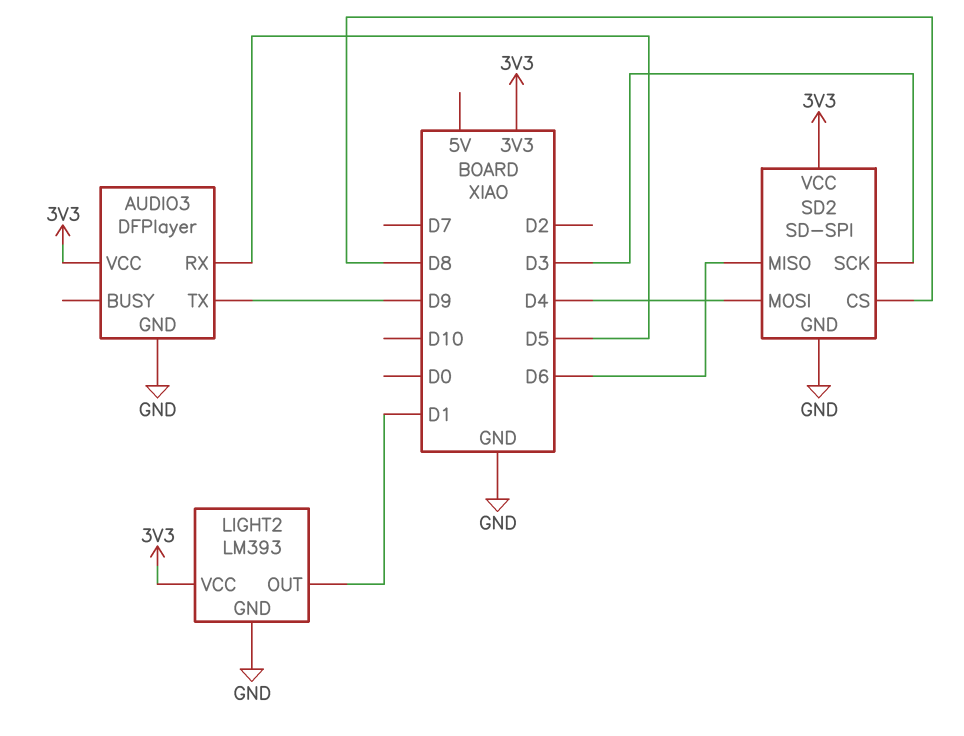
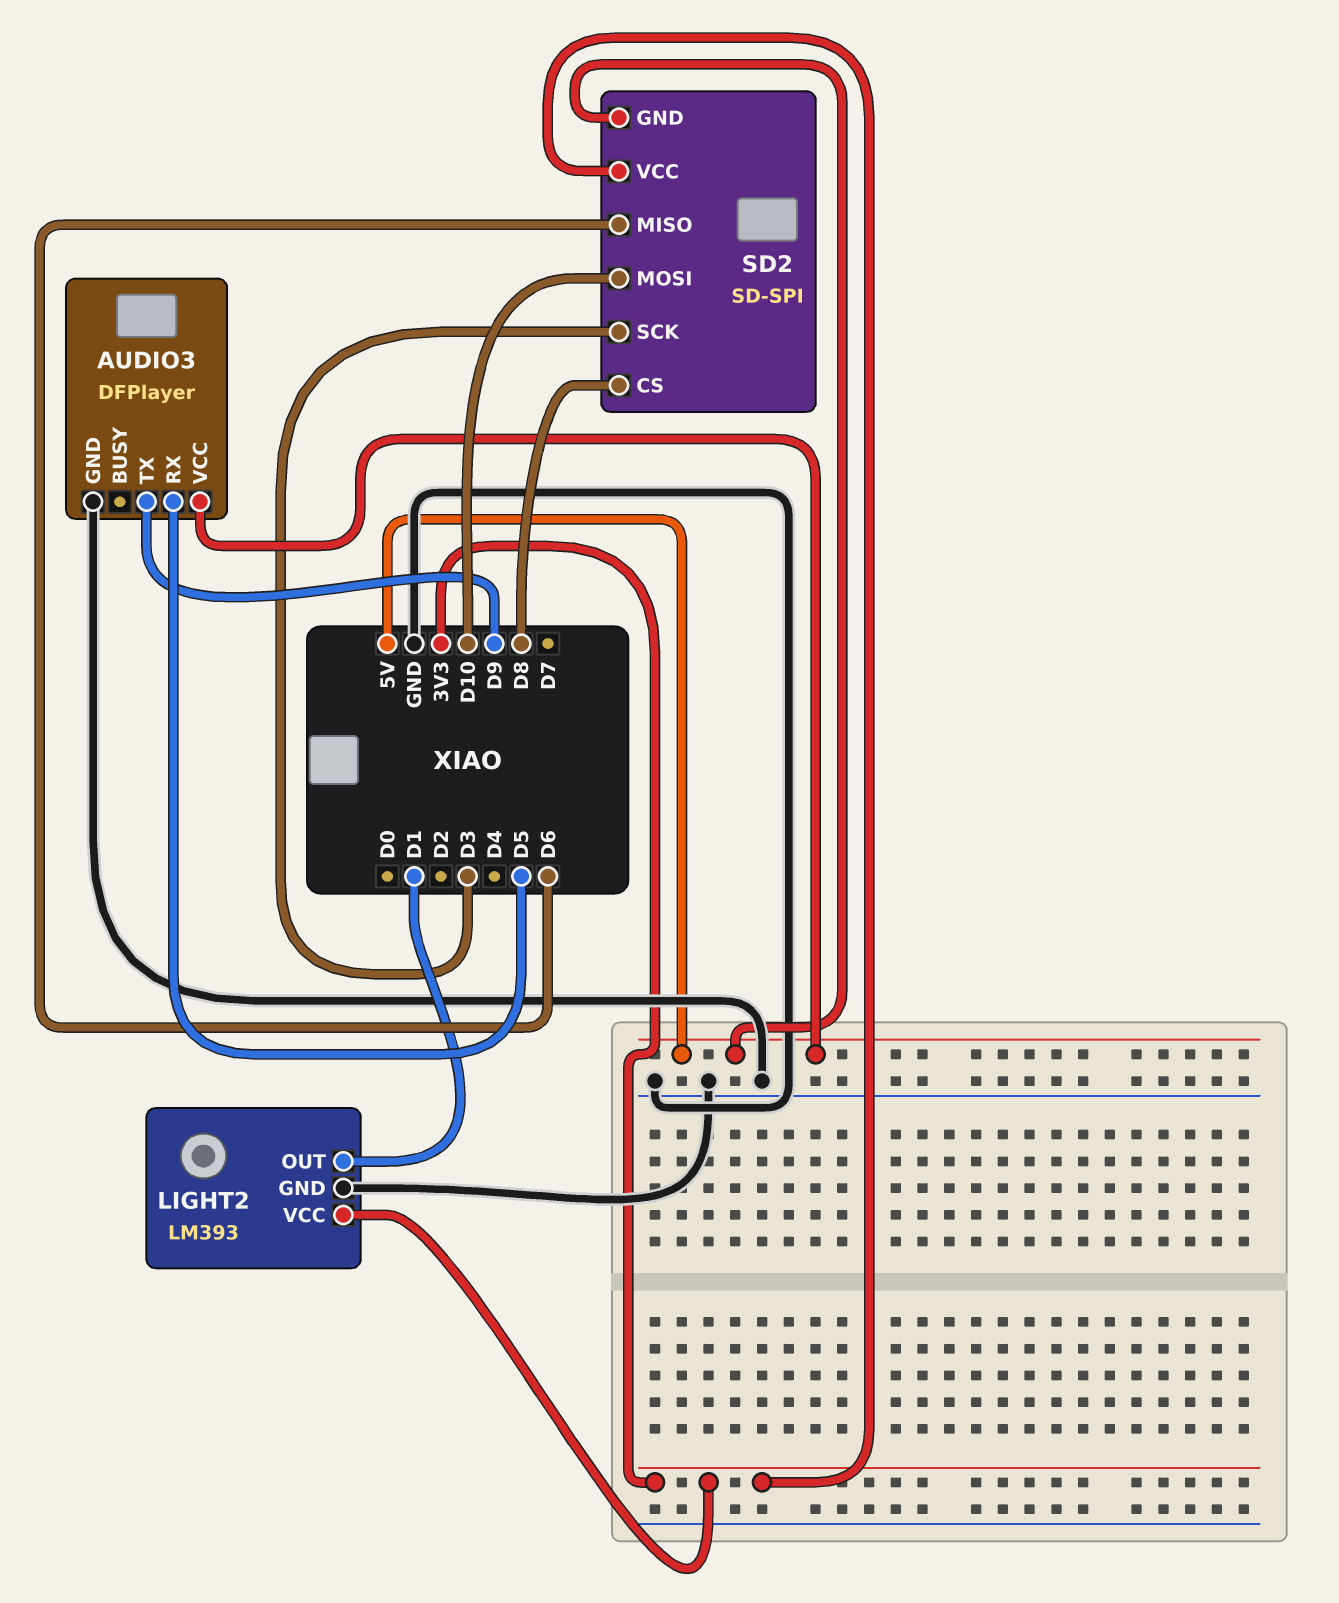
AUDIO3 pin VCC: 3V3 -> 5V
SD2 pin GND: GND -> 5V
SD2 pin MOSI: D4 -> D10

